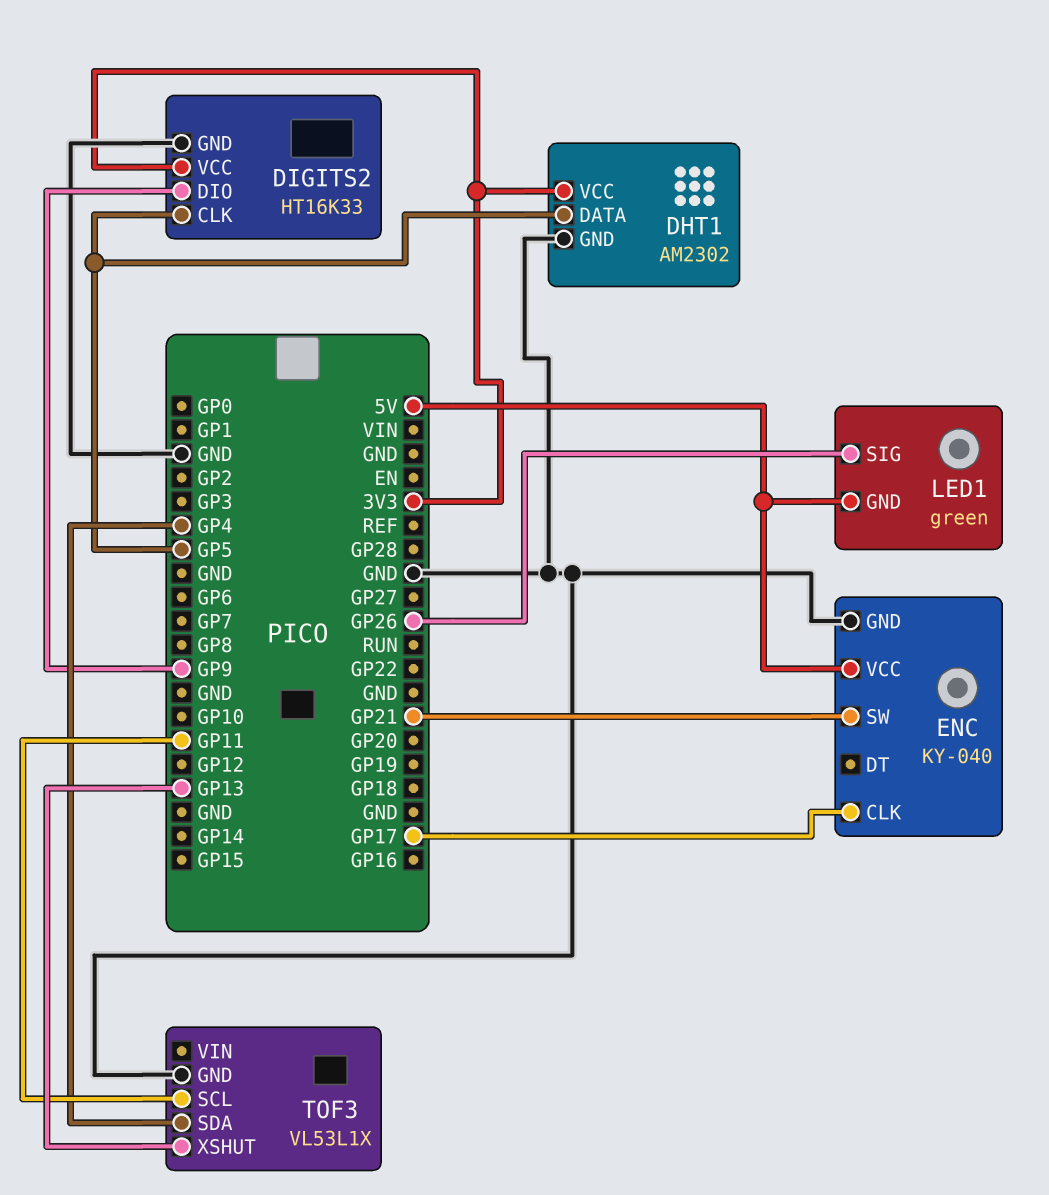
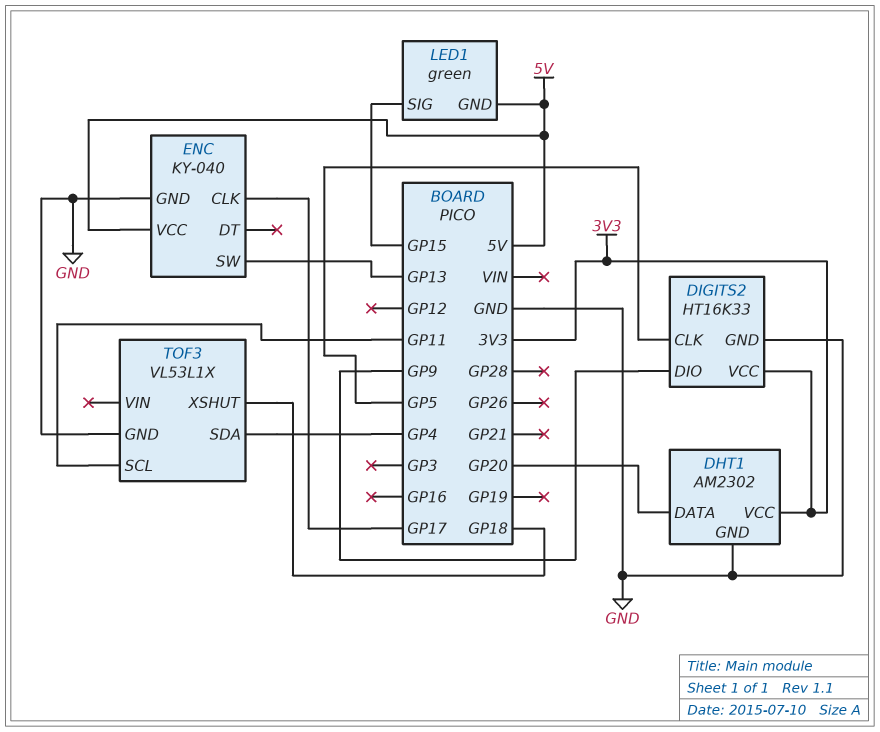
DHT1 pin DATA: GP5 -> GP20
ENC pin SW: GP21 -> GP13
LED1 pin SIG: GP26 -> GP15
TOF3 pin XSHUT: GP13 -> GP18

